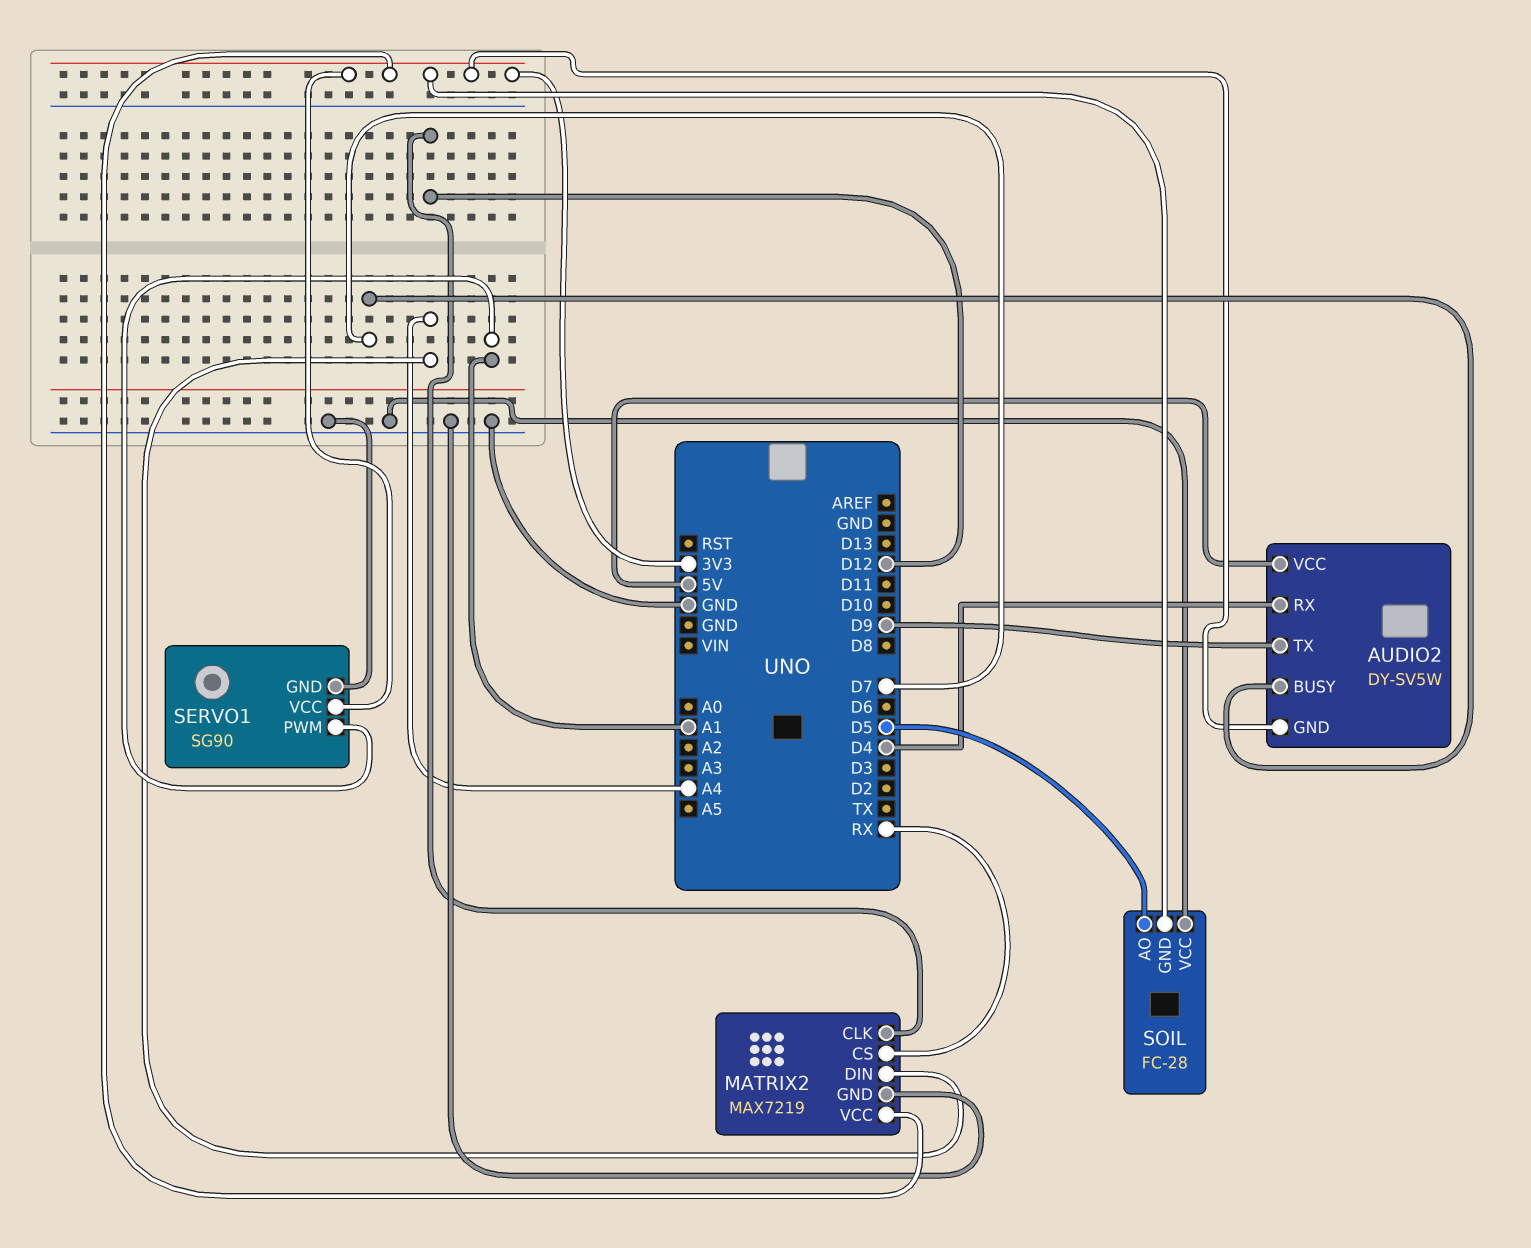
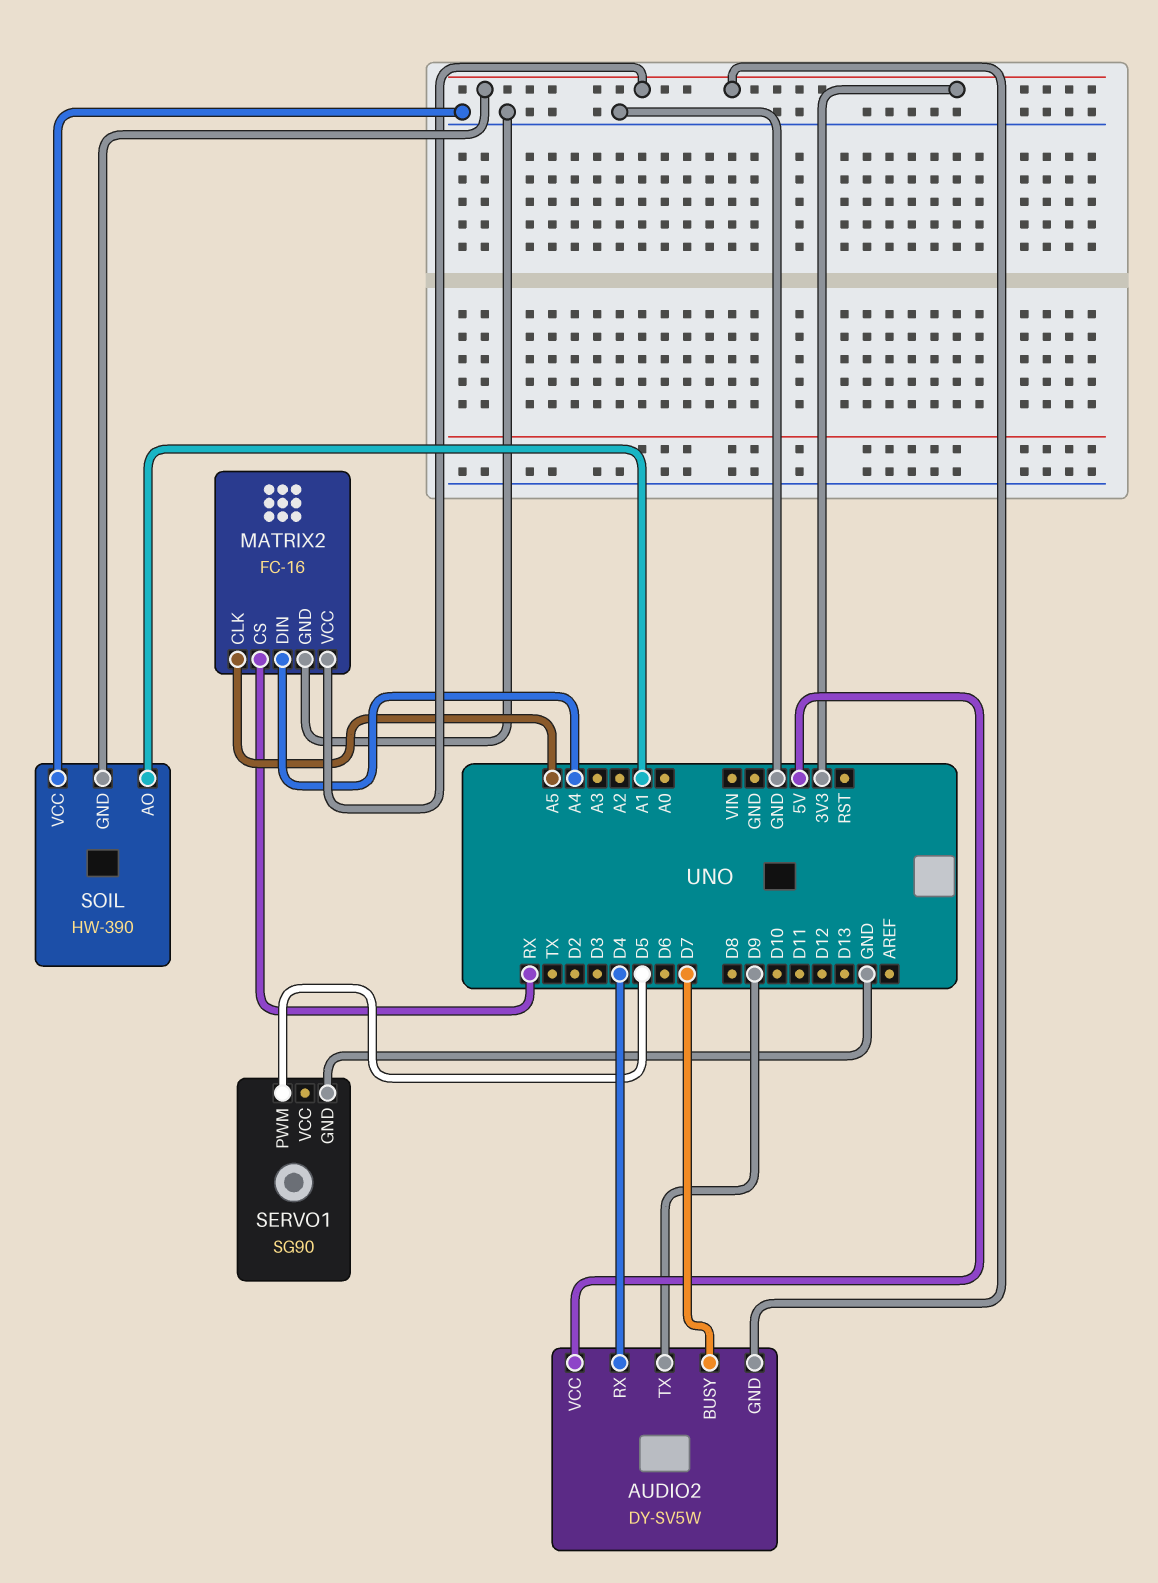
MATRIX2: MAX7219 -> FC-16
MATRIX2 pin CLK: D12 -> A5
SERVO1 pin PWM: A1 -> D5
SERVO1 pin VCC: 3V3 -> none
SOIL: FC-28 -> HW-390
SOIL pin AO: D5 -> A1

